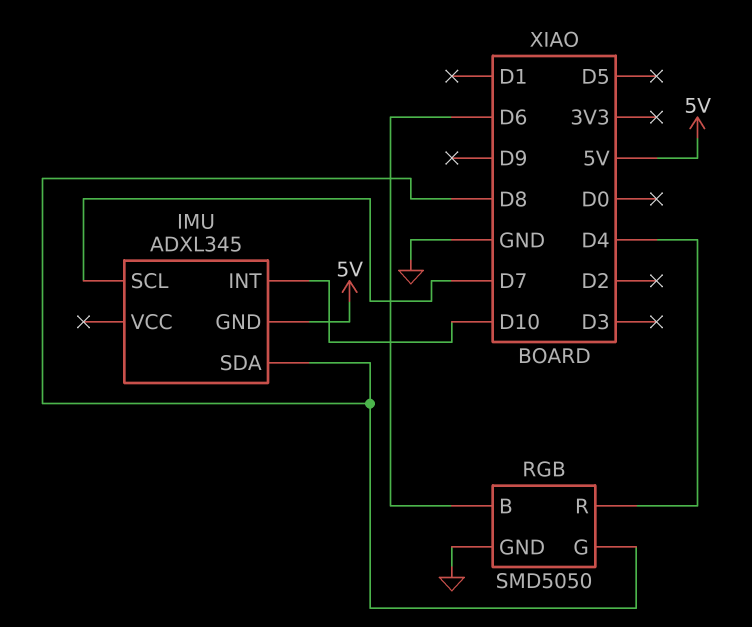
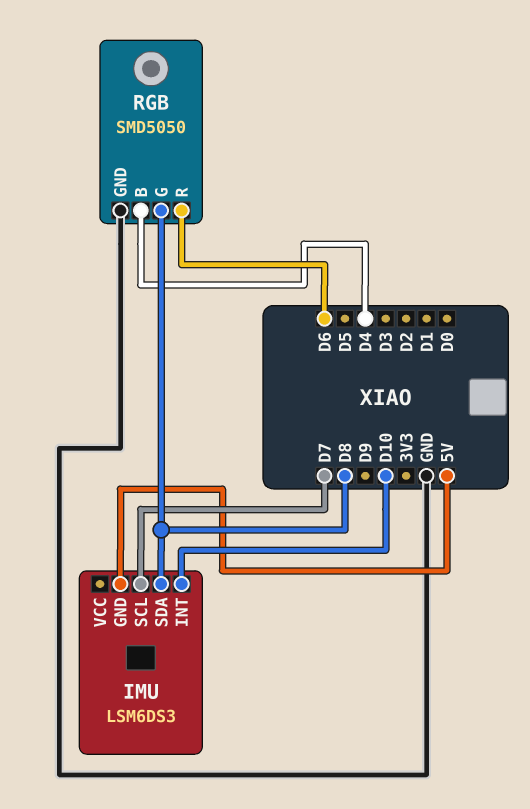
IMU: ADXL345 -> LSM6DS3
RGB pin B: D6 -> D4
RGB pin R: D4 -> D6

